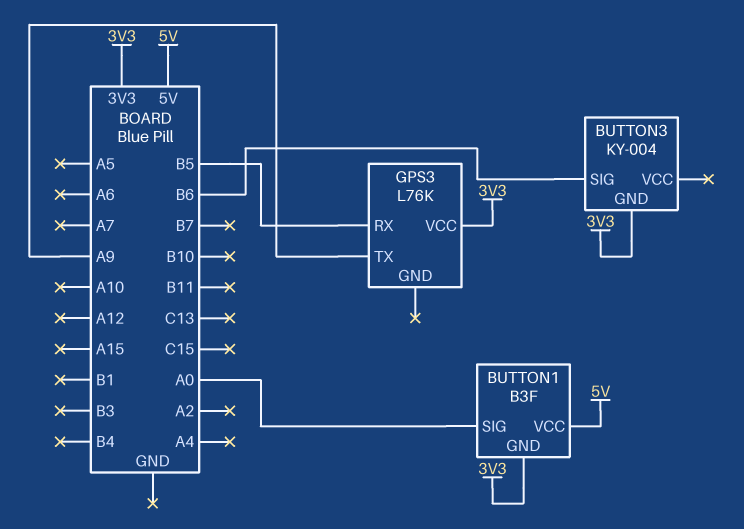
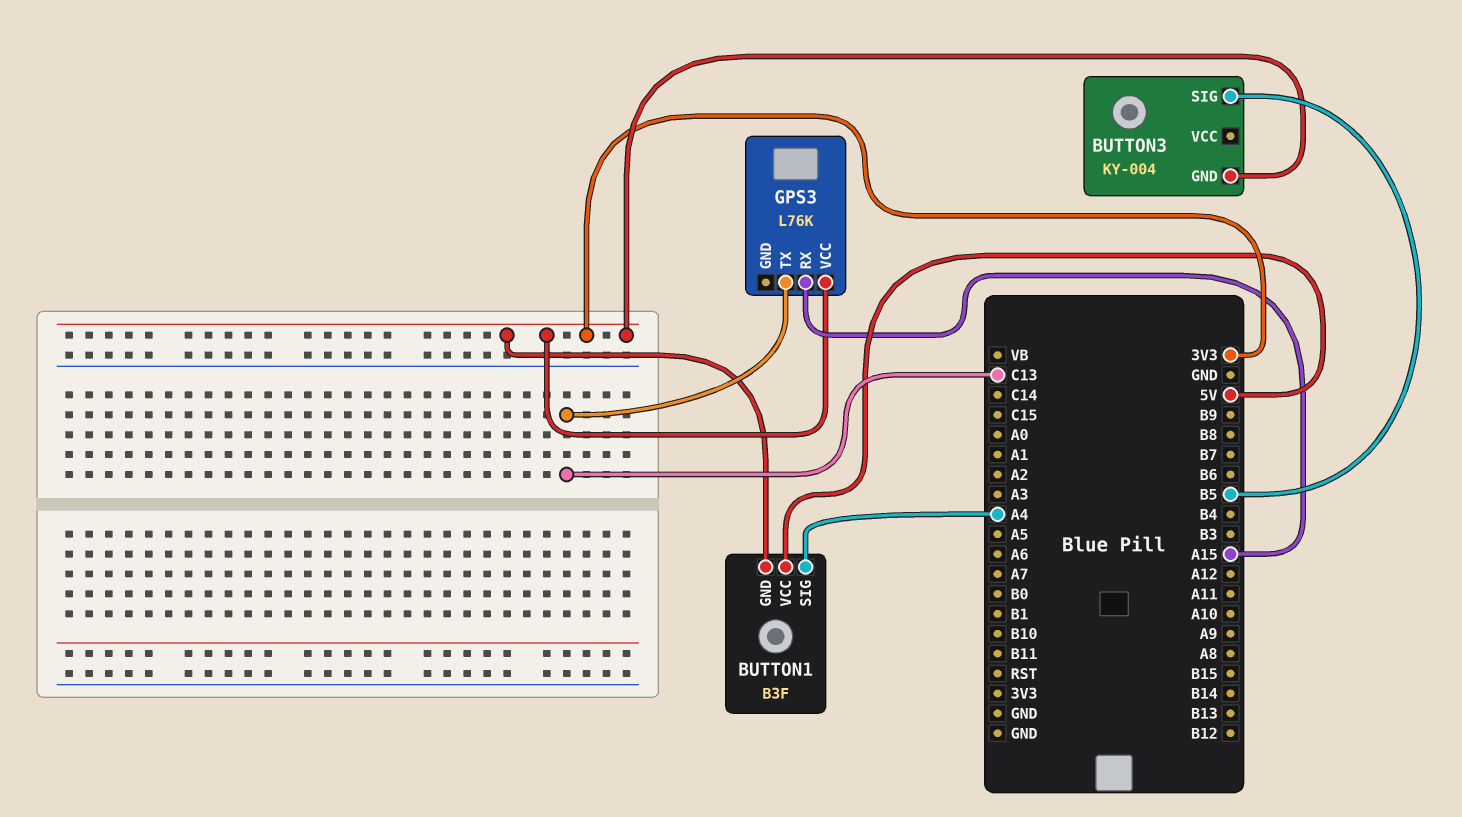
BUTTON1 pin SIG: A0 -> A4
BUTTON3 pin SIG: B6 -> B5
GPS3 pin RX: B5 -> A15
GPS3 pin TX: A9 -> C13

